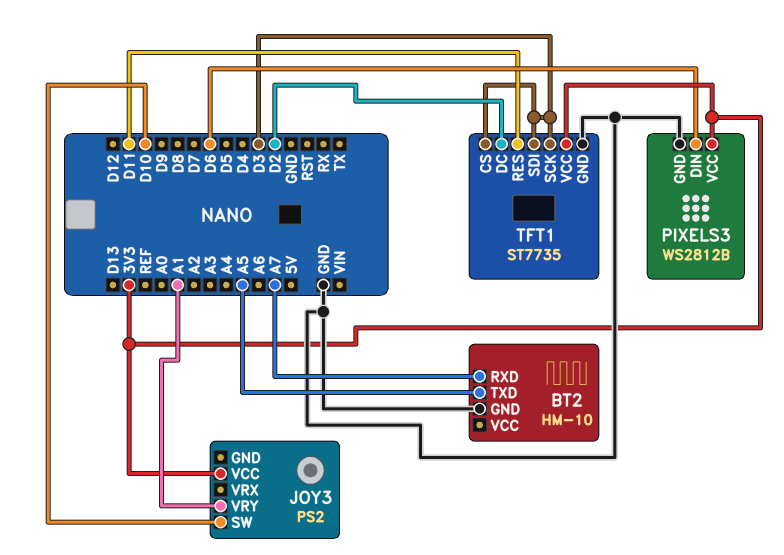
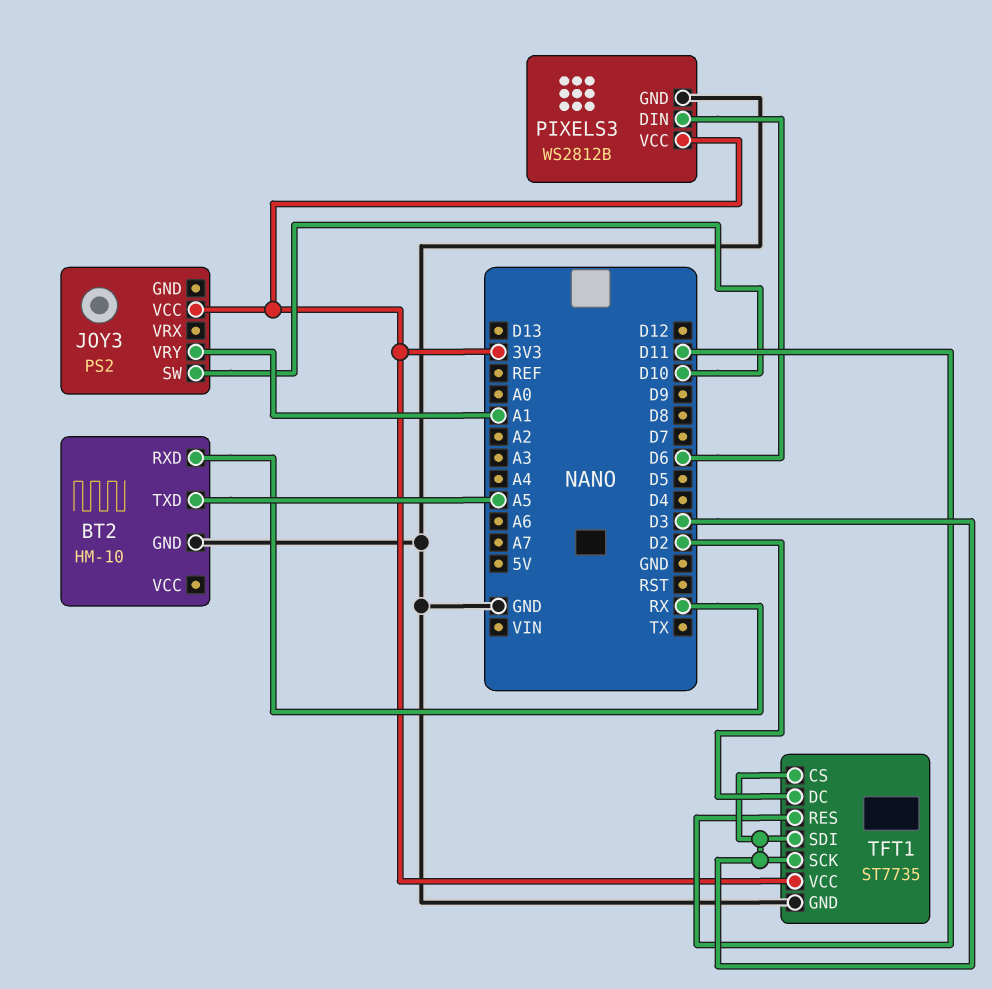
BT2 pin RXD: A7 -> RX

